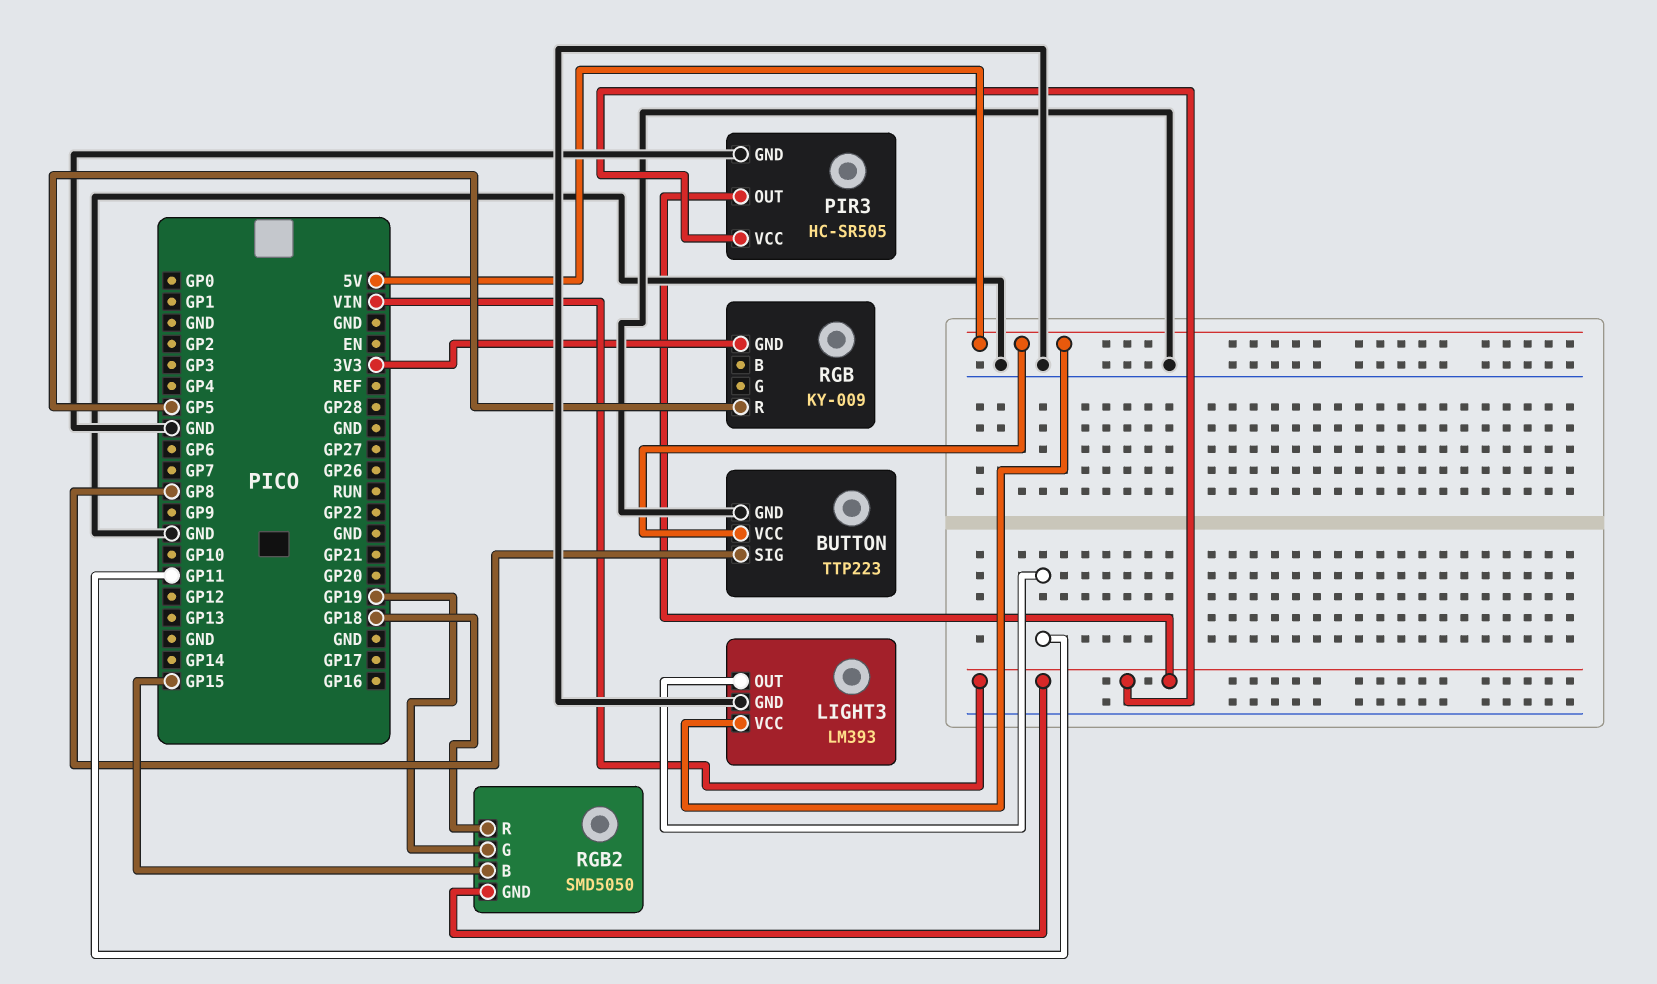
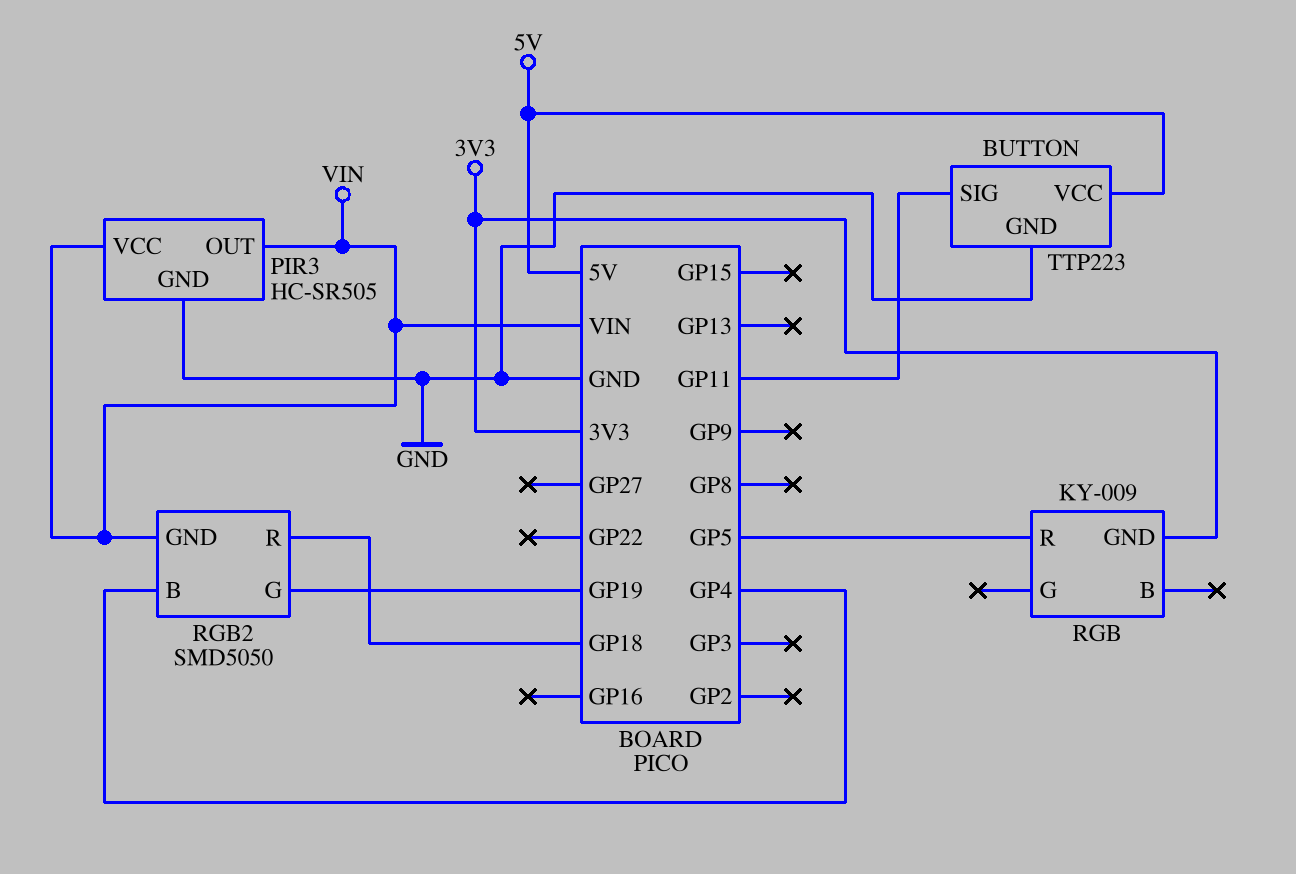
BUTTON pin SIG: GP8 -> GP11
LIGHT3: LM393 -> none
LIGHT3 pin GND: GND -> none
LIGHT3 pin OUT: GP11 -> none
LIGHT3 pin VCC: 5V -> none
RGB2 pin B: GP15 -> GP4

